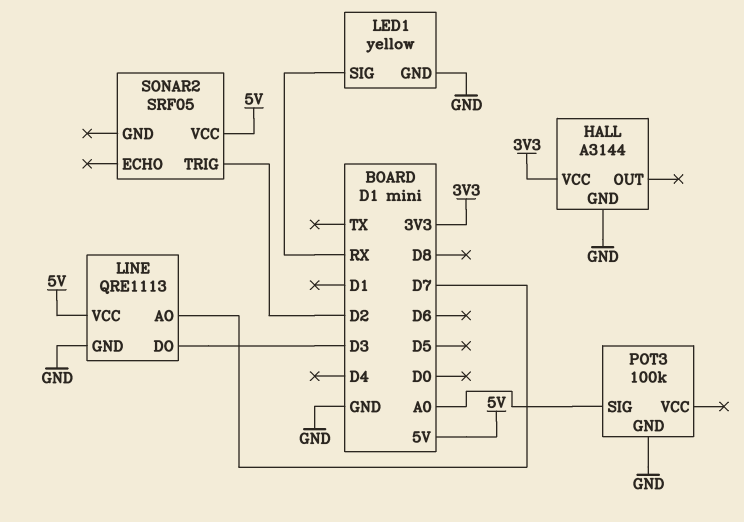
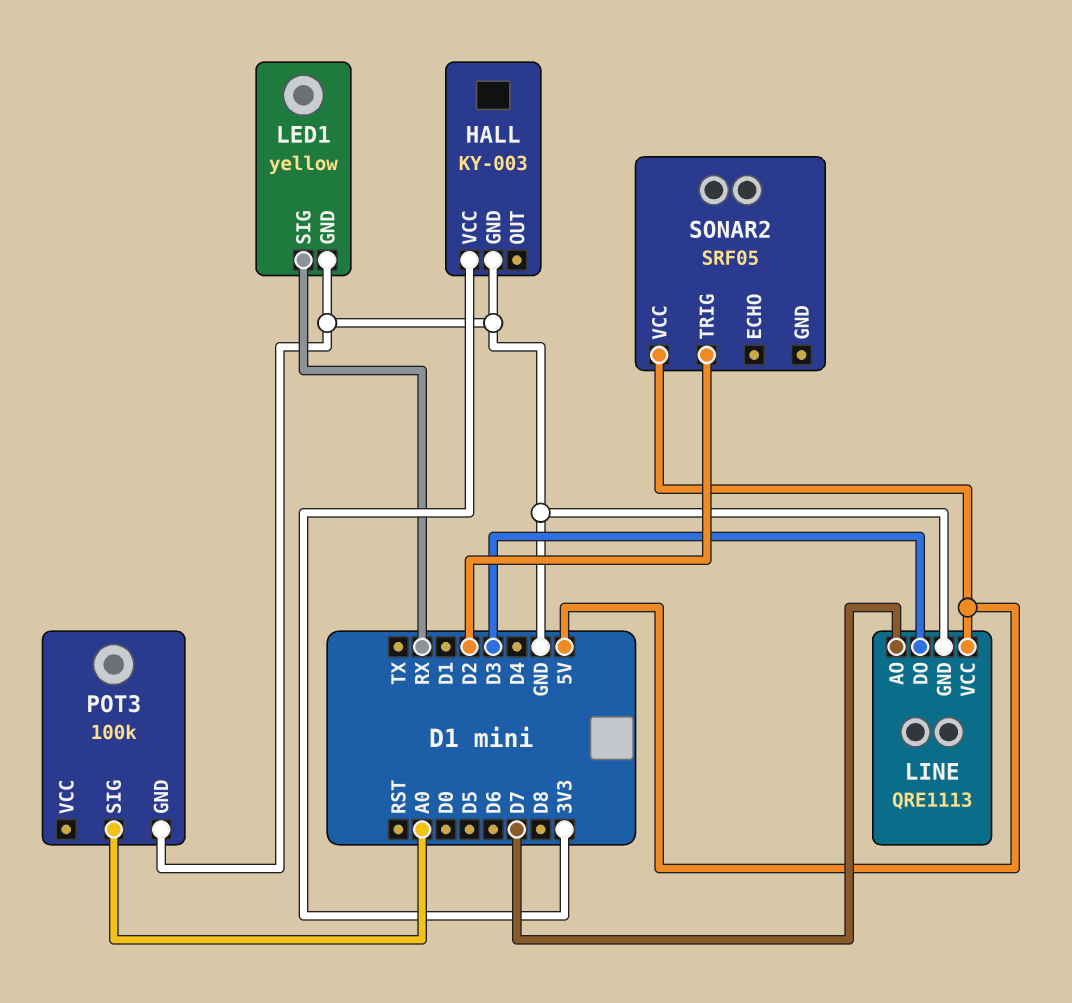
HALL: A3144 -> KY-003

